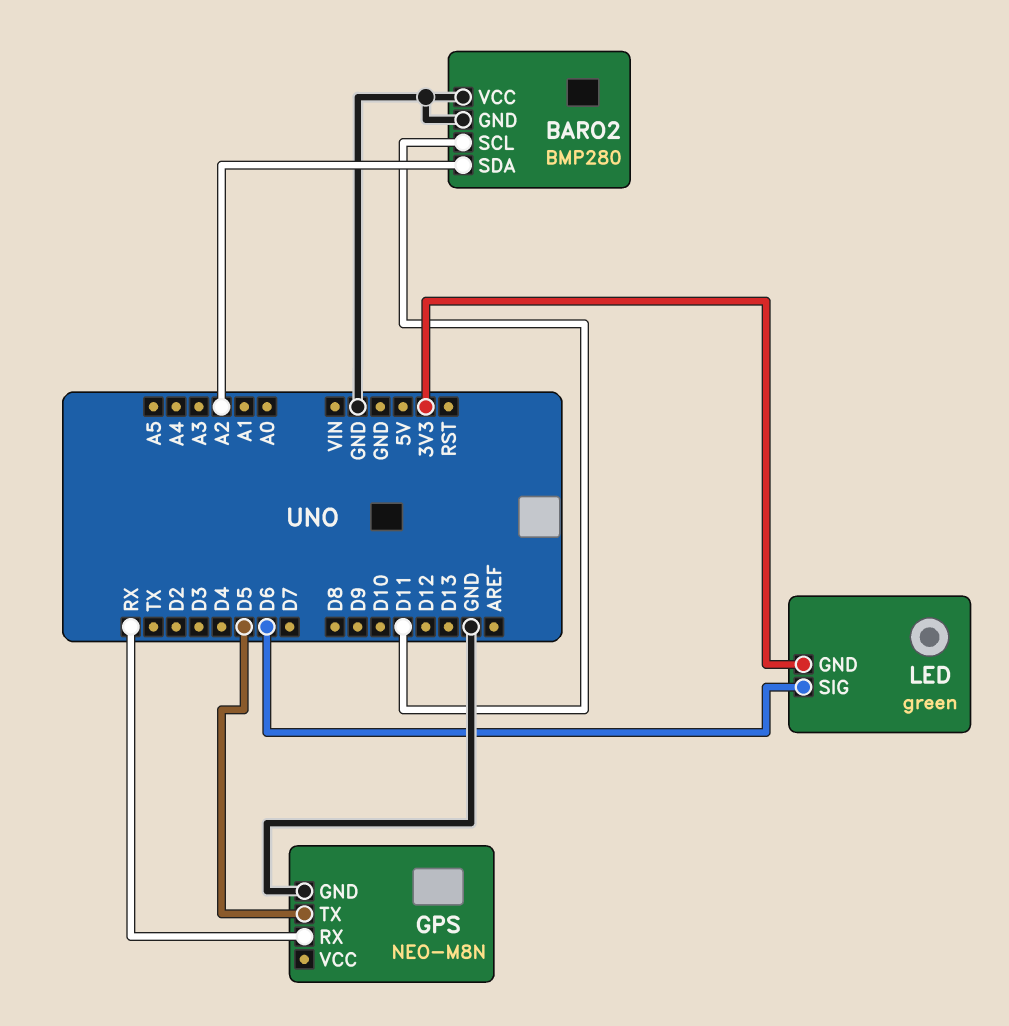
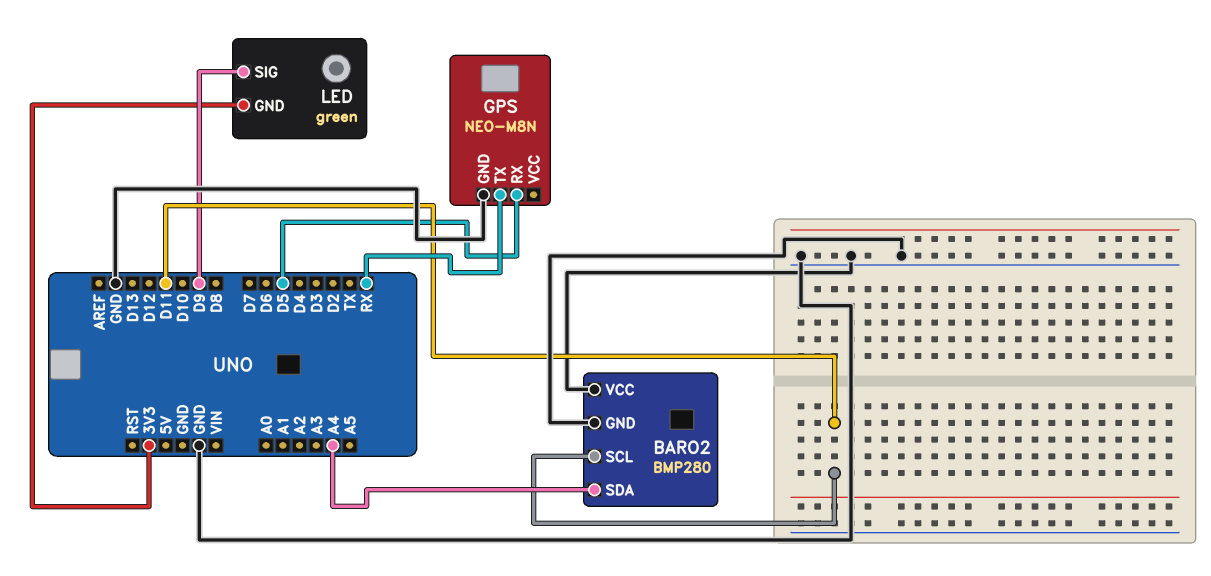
BARO2 pin SDA: A2 -> A4
GPS pin RX: RX -> D5
GPS pin TX: D5 -> RX
LED pin SIG: D6 -> D9

